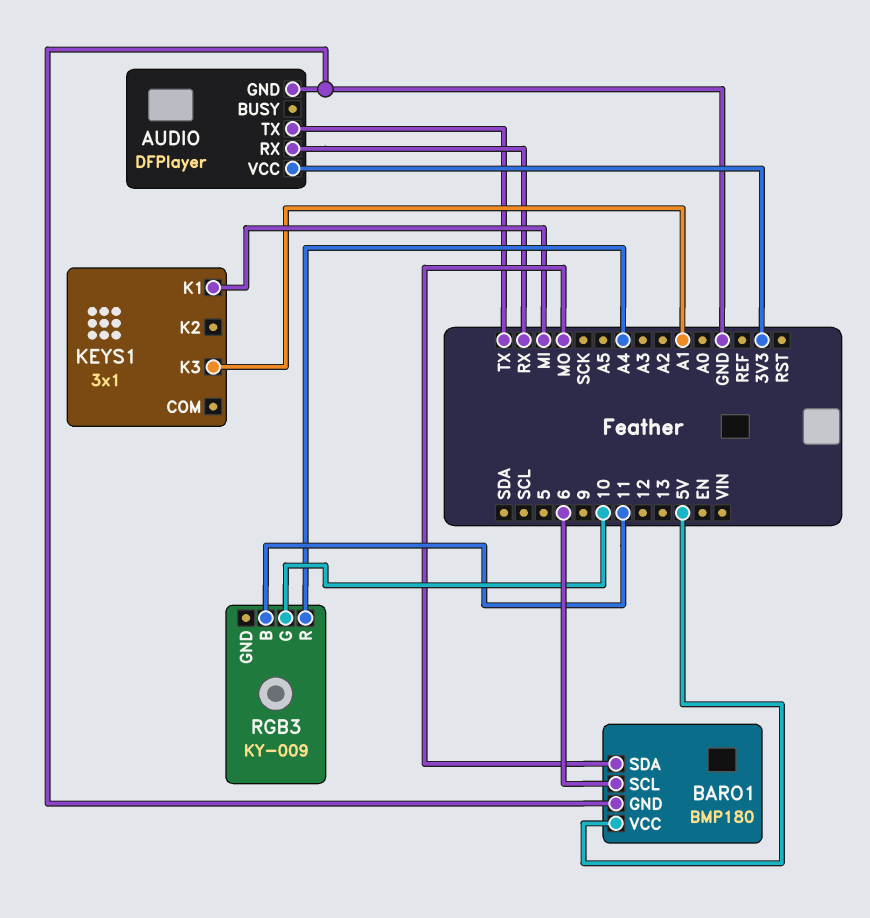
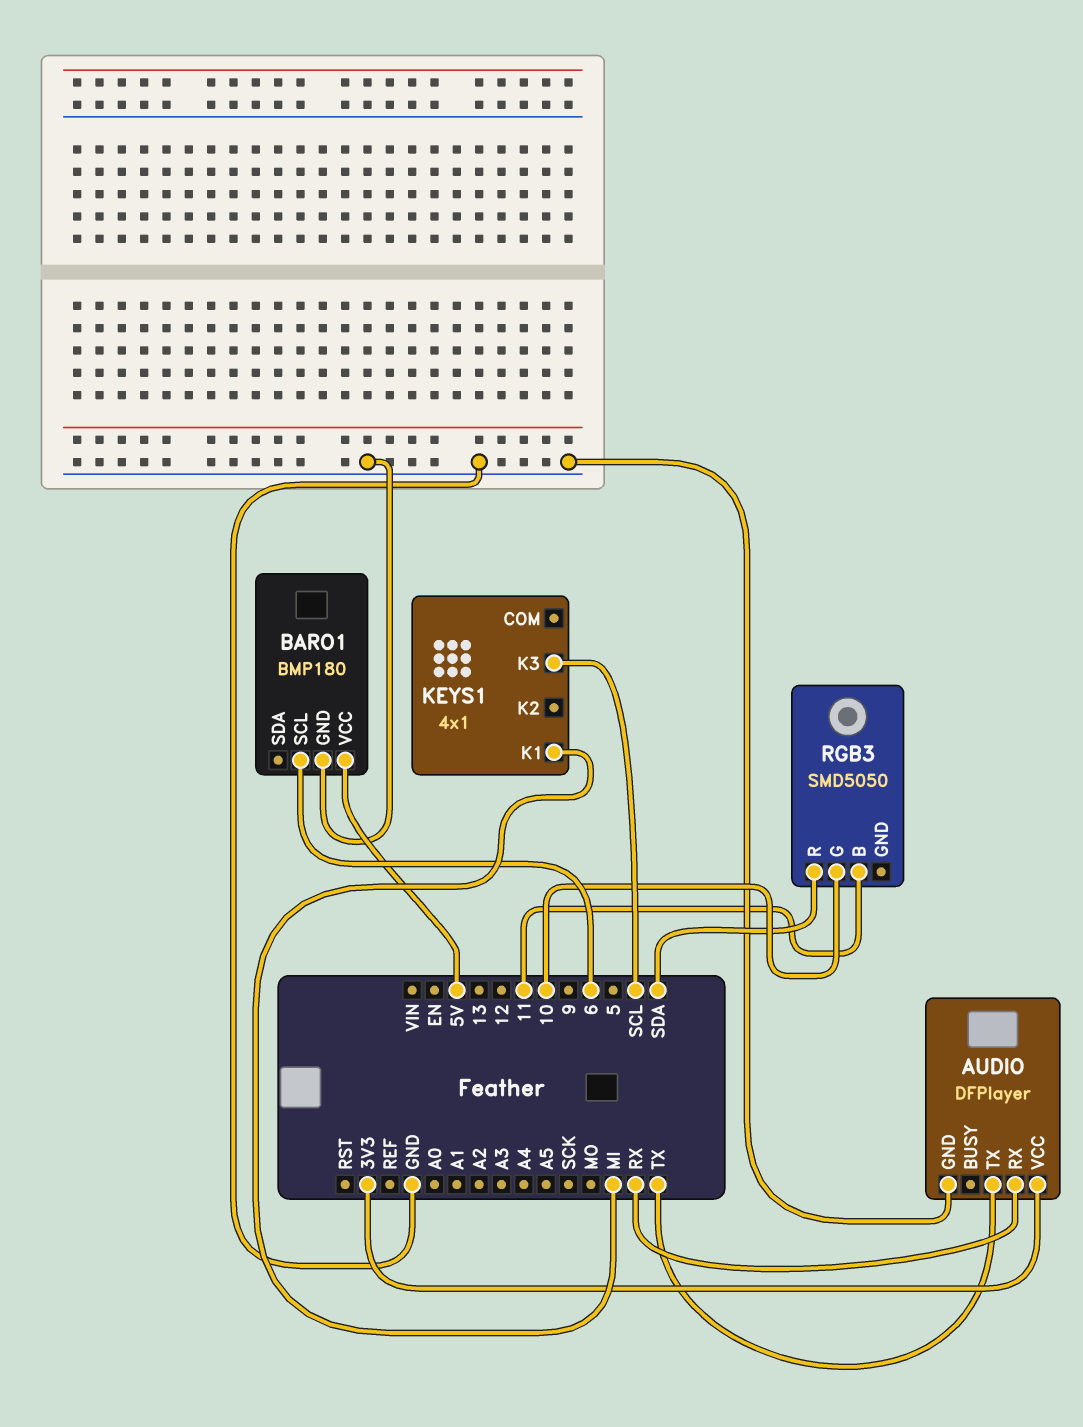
BARO1 pin SDA: MO -> none
KEYS1: 3x1 -> 4x1
KEYS1 pin K3: A1 -> SCL
RGB3: KY-009 -> SMD5050
RGB3 pin R: A4 -> SDA

